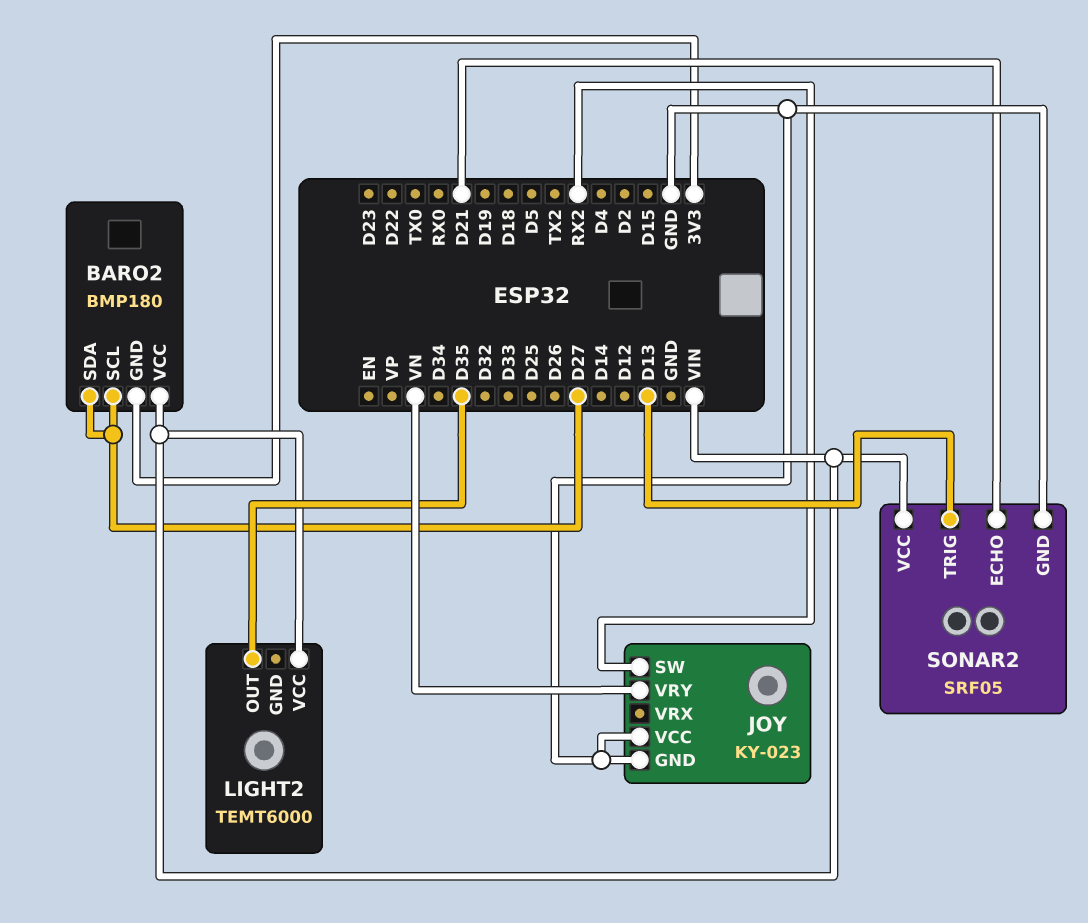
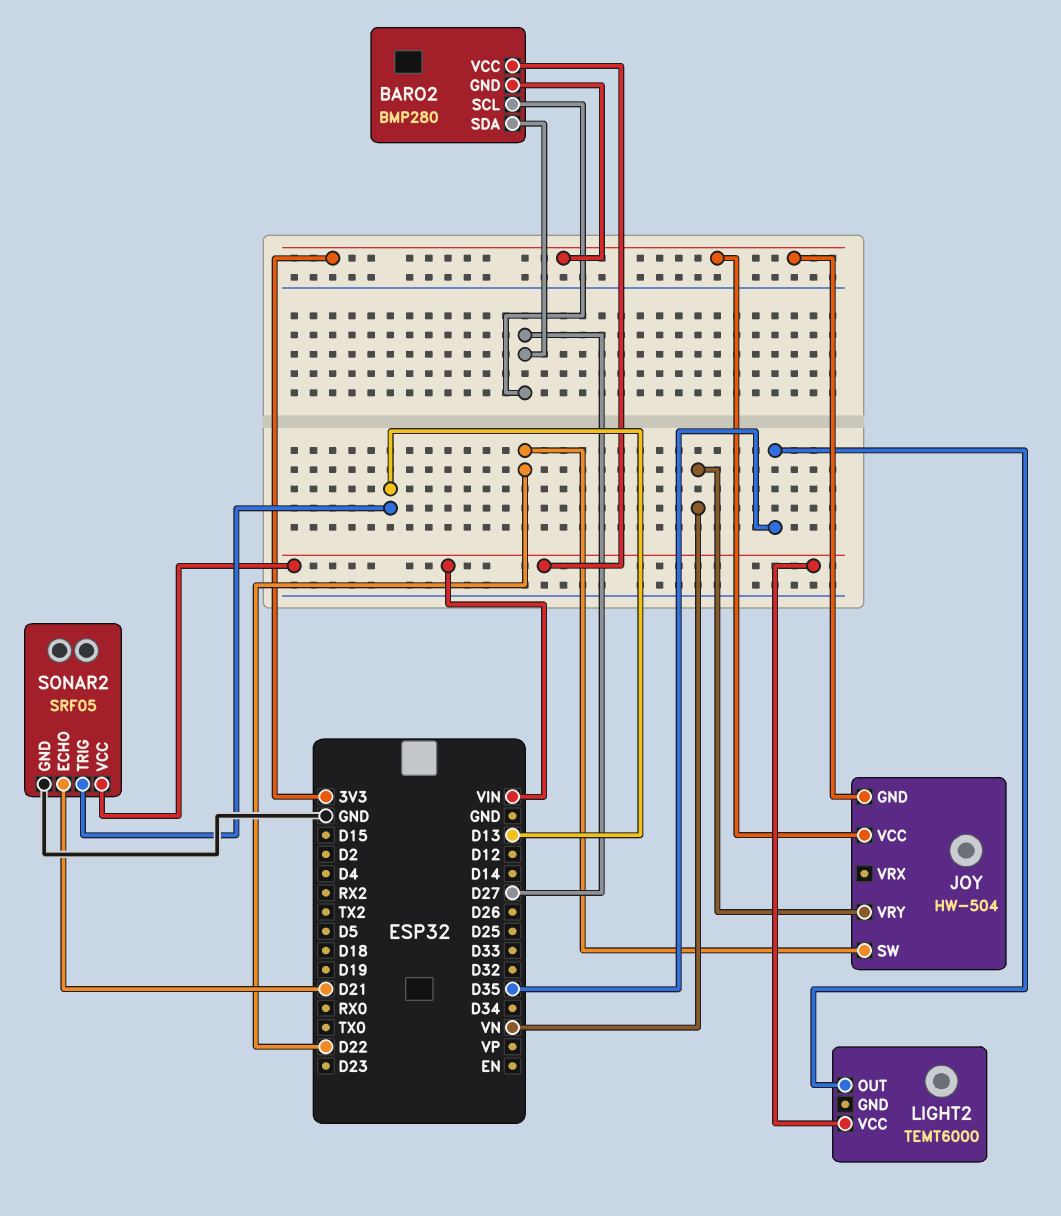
BARO2: BMP180 -> BMP280
JOY: KY-023 -> HW-504
JOY pin GND: GND -> 3V3
JOY pin SW: RX2 -> D22
JOY pin VCC: GND -> 3V3

